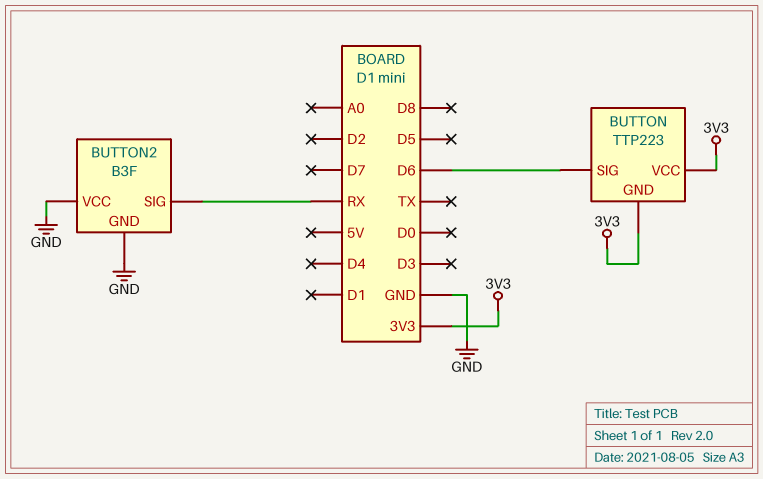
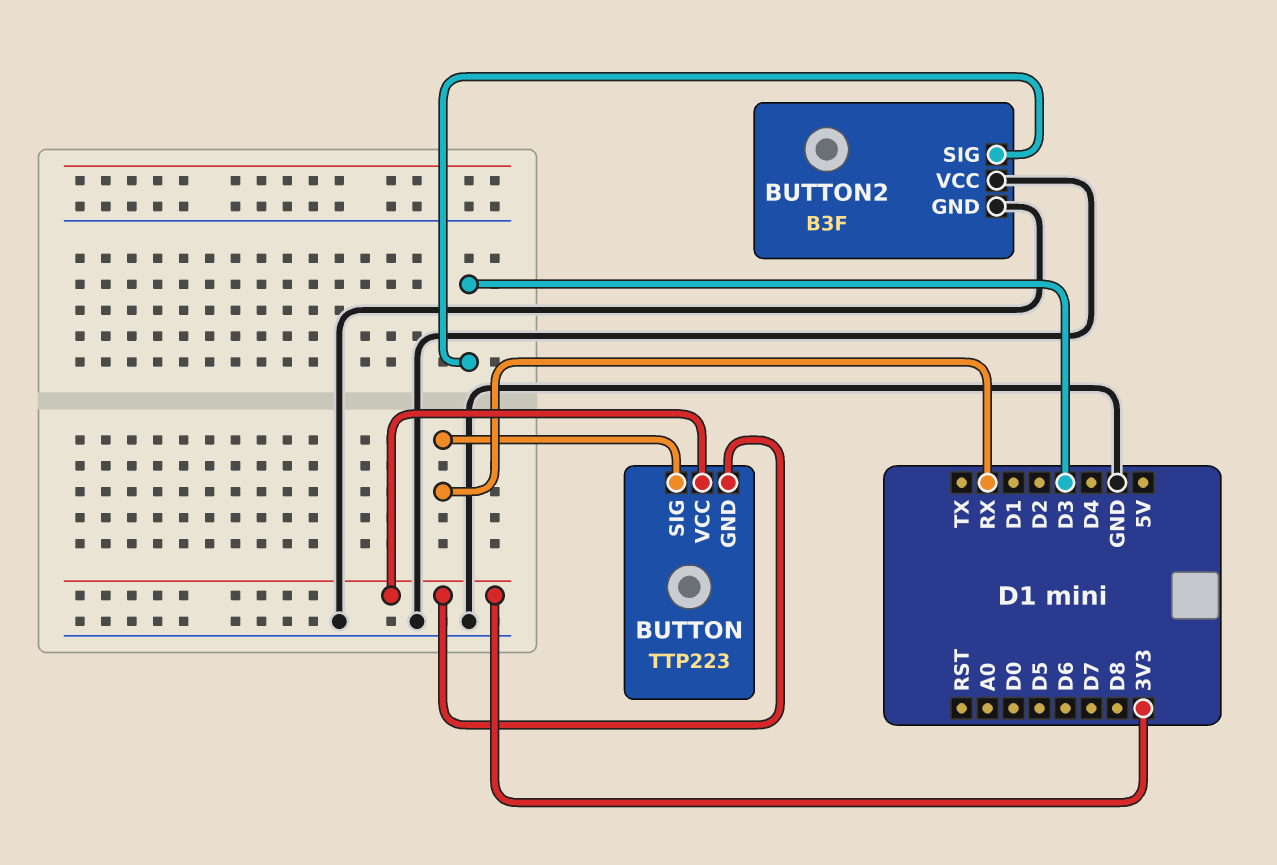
BUTTON pin SIG: D6 -> RX
BUTTON2 pin SIG: RX -> D3

